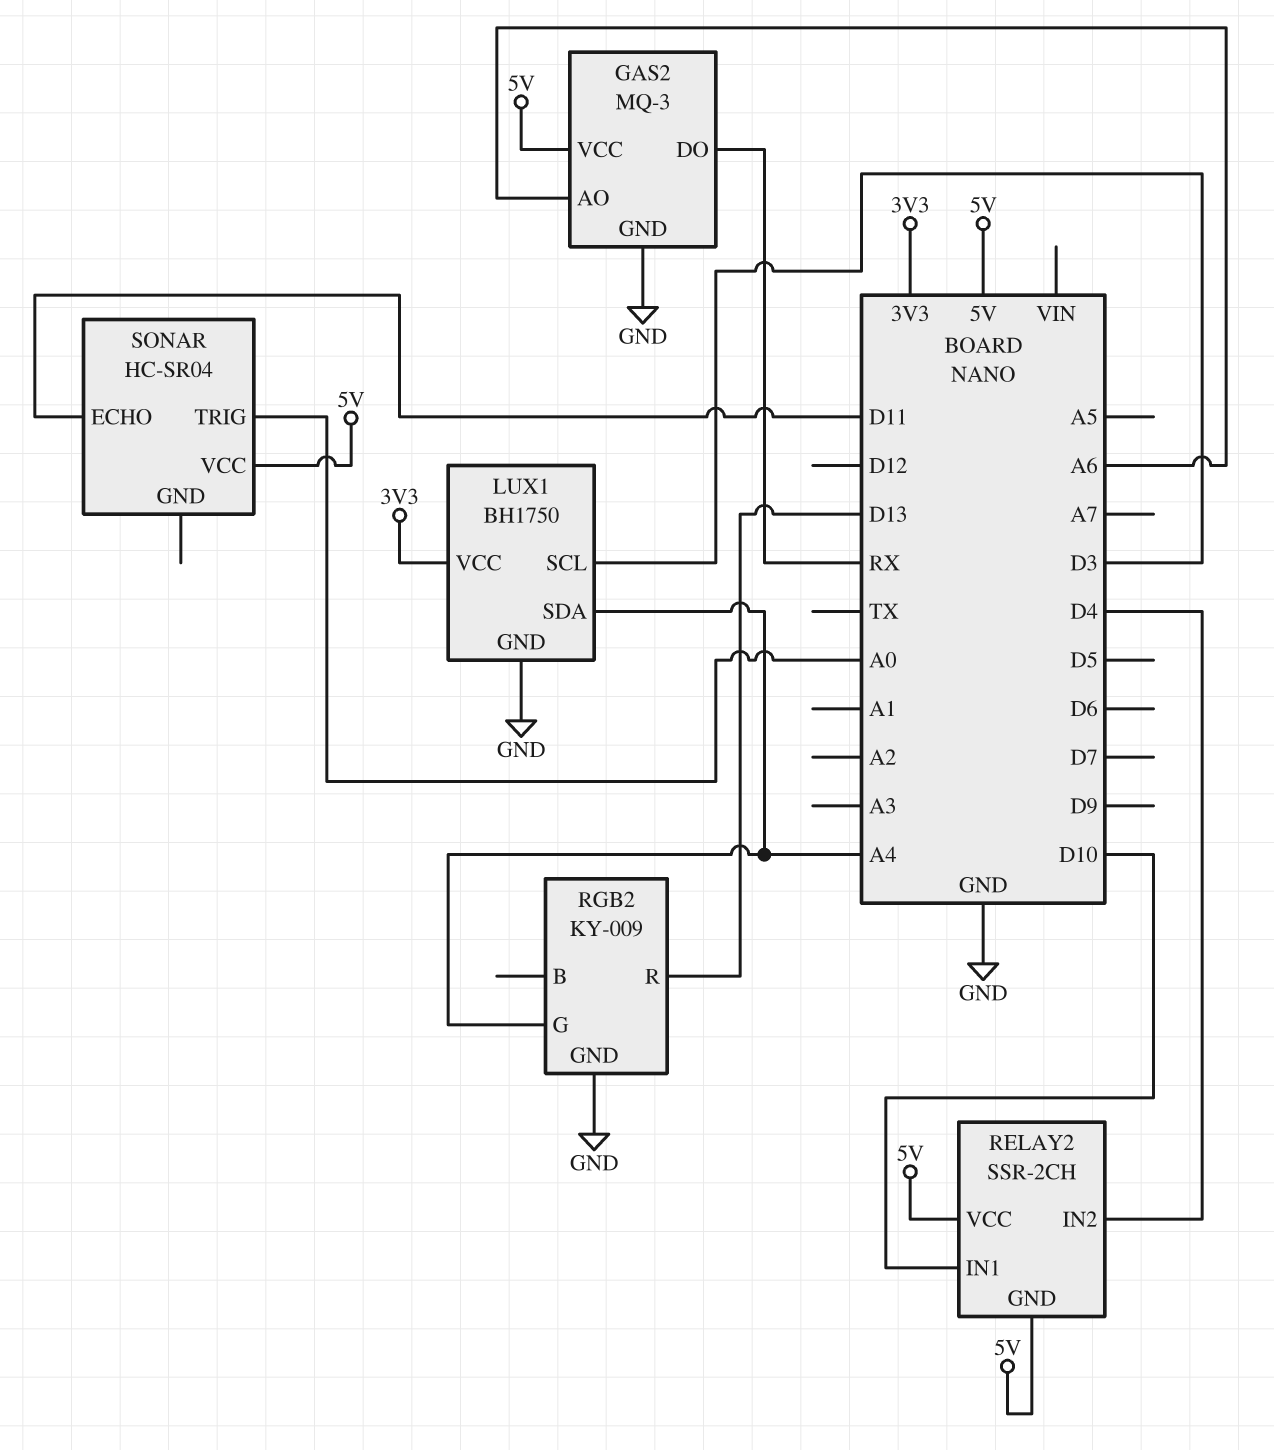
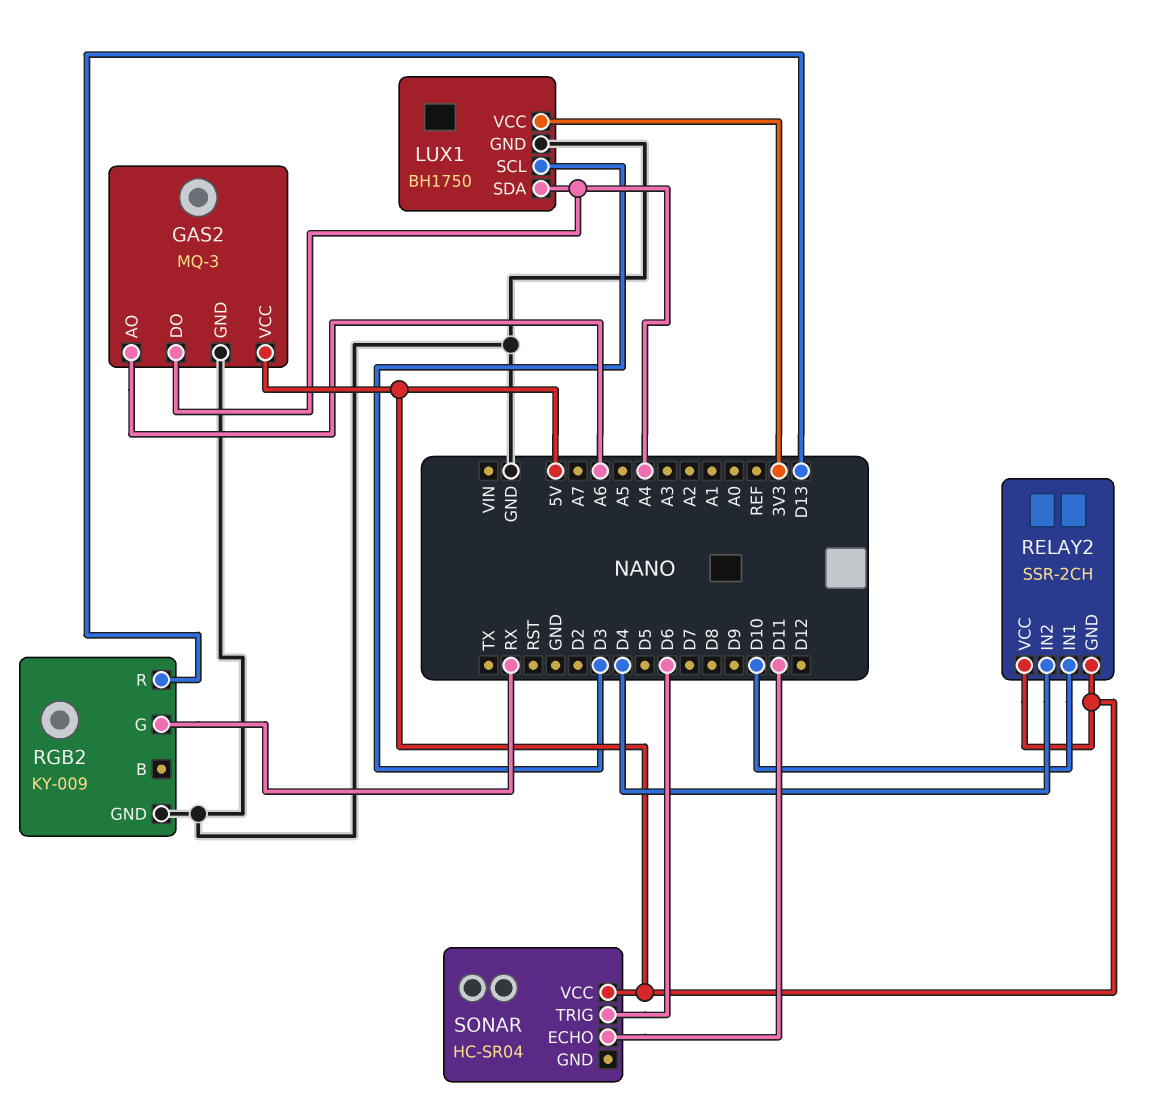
GAS2 pin DO: RX -> A4
RGB2 pin G: A4 -> RX
SONAR pin TRIG: A0 -> D6

